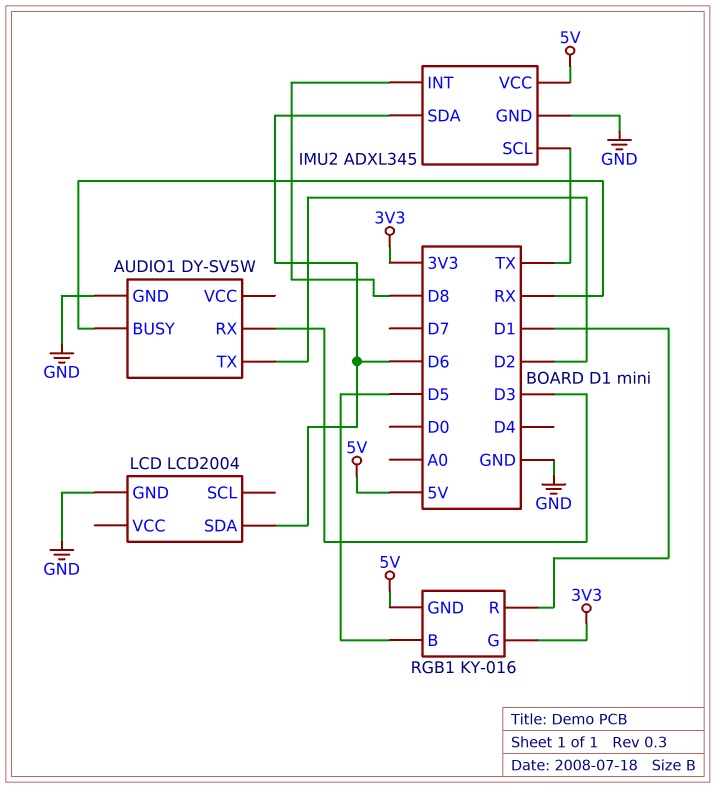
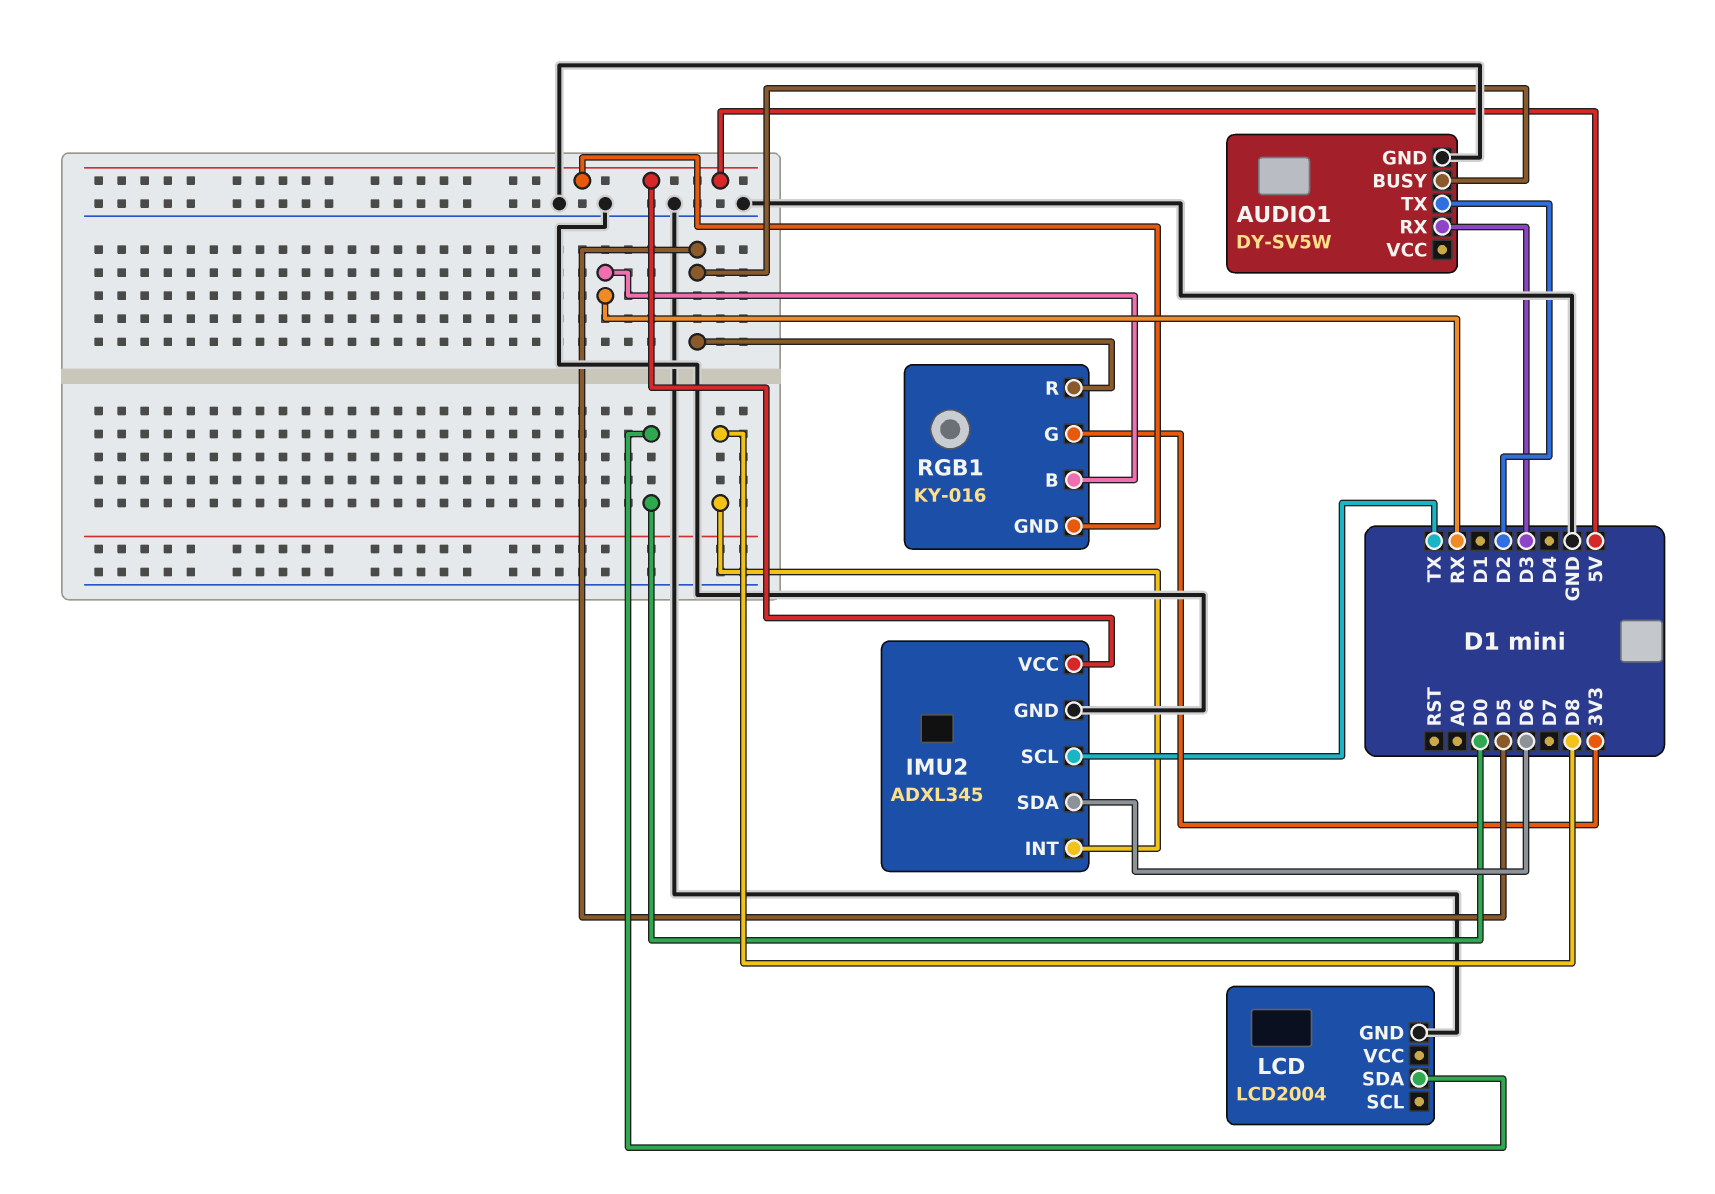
AUDIO1 pin BUSY: RX -> D5
LCD pin SDA: D6 -> D0
RGB1 pin B: D5 -> RX
RGB1 pin R: D1 -> D5

